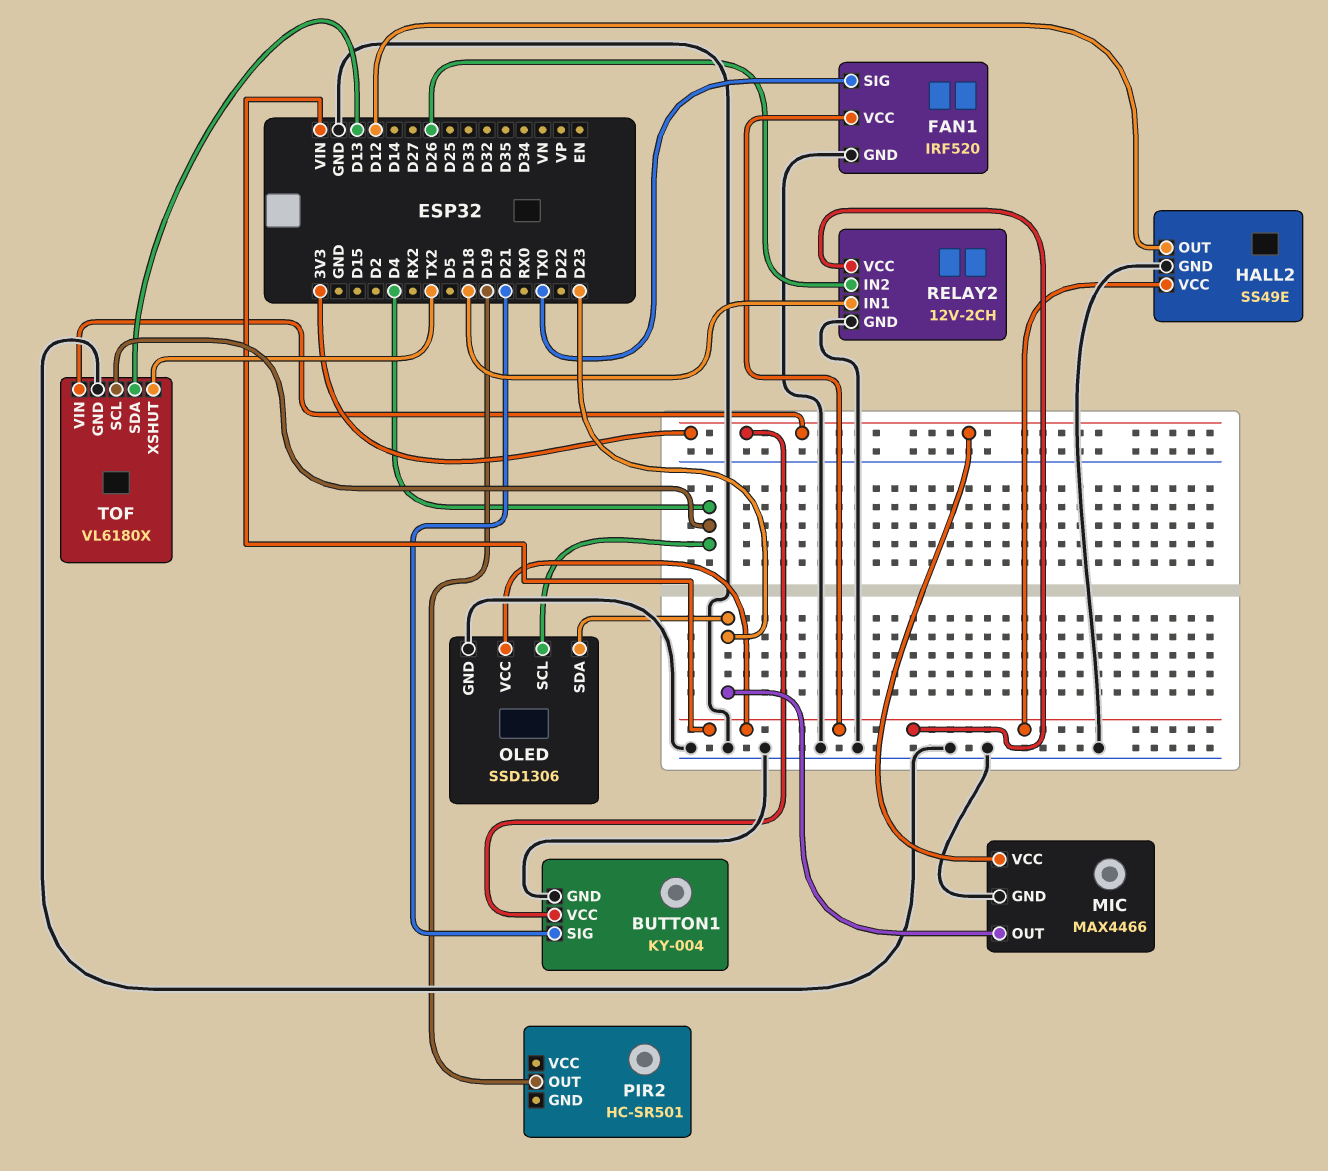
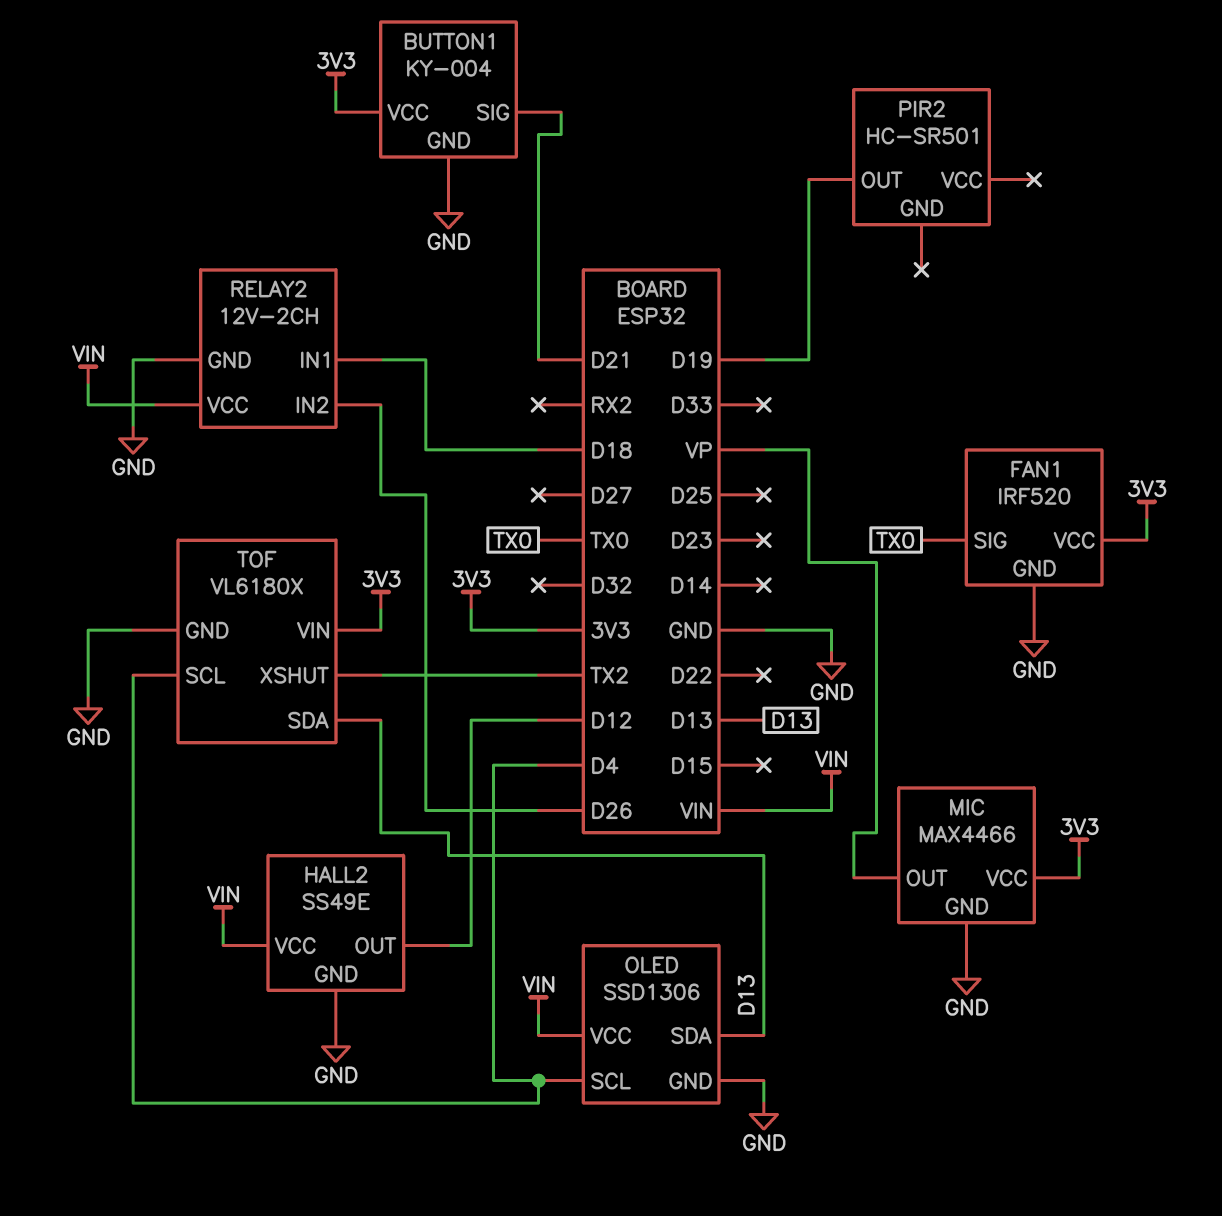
FAN1 pin VCC: VIN -> 3V3
MIC pin OUT: D23 -> VP
OLED pin SDA: D23 -> D13

